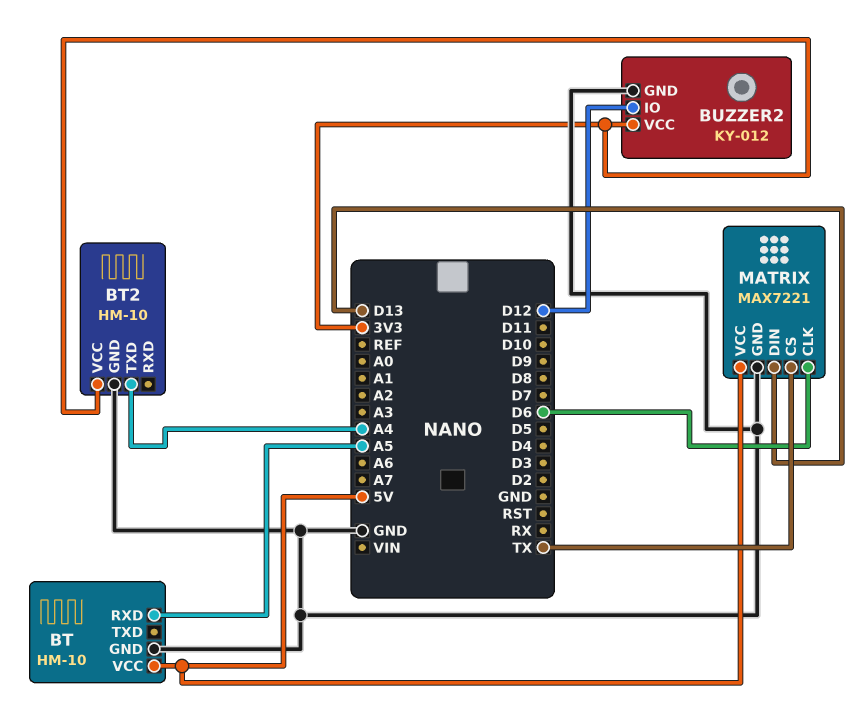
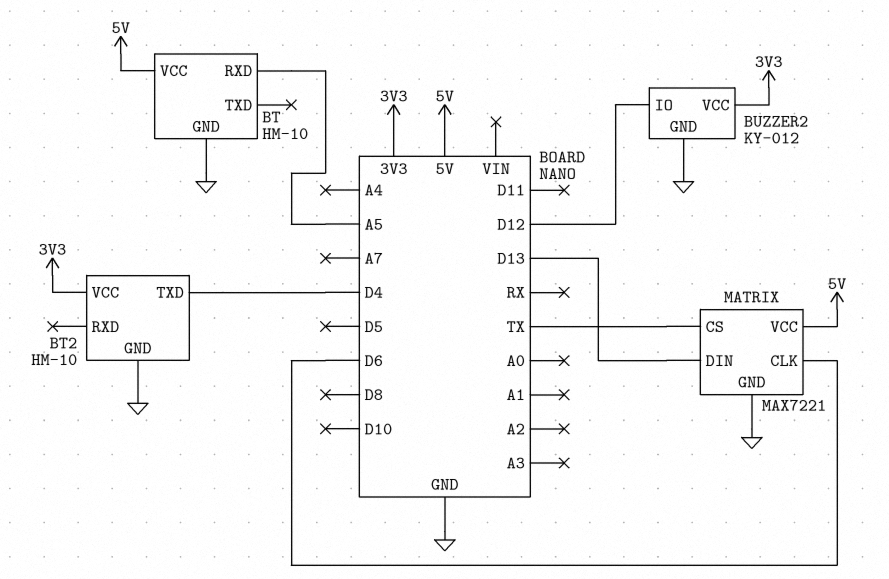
BT2 pin TXD: A4 -> D4

